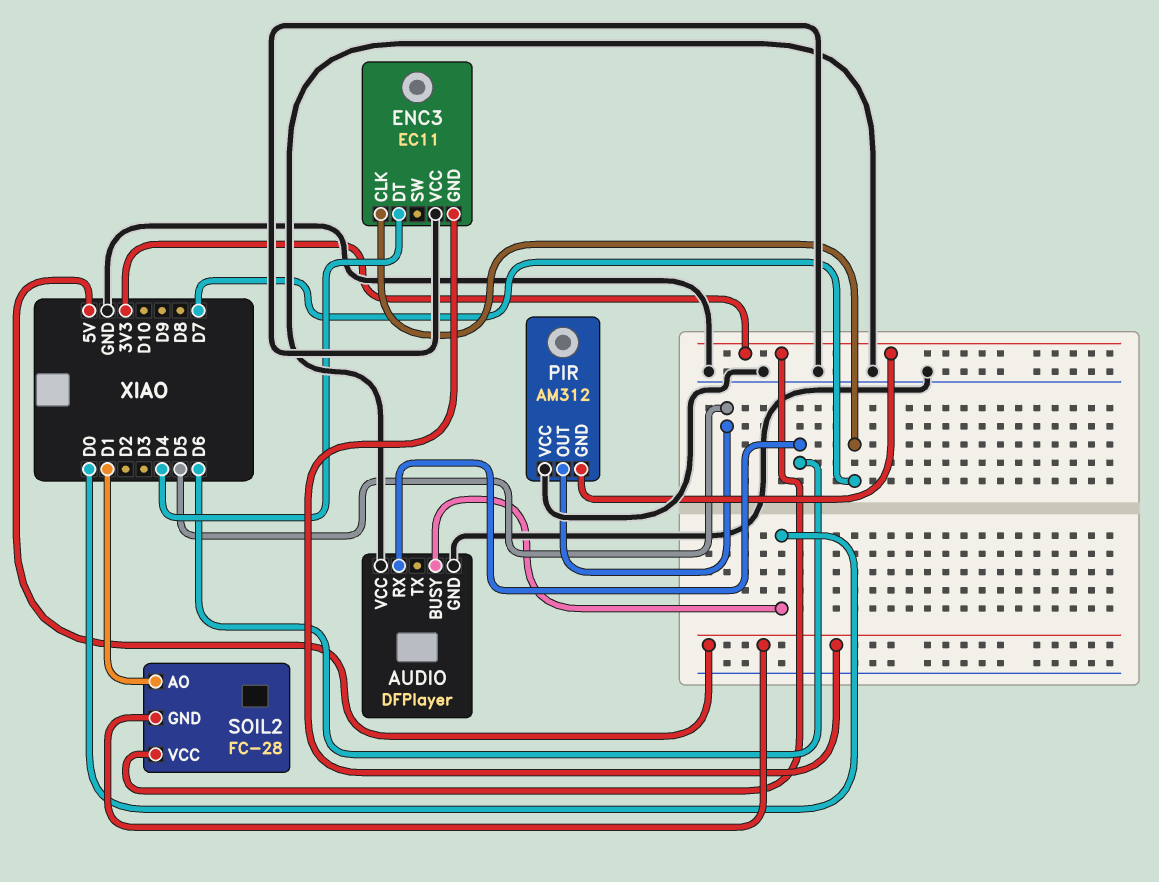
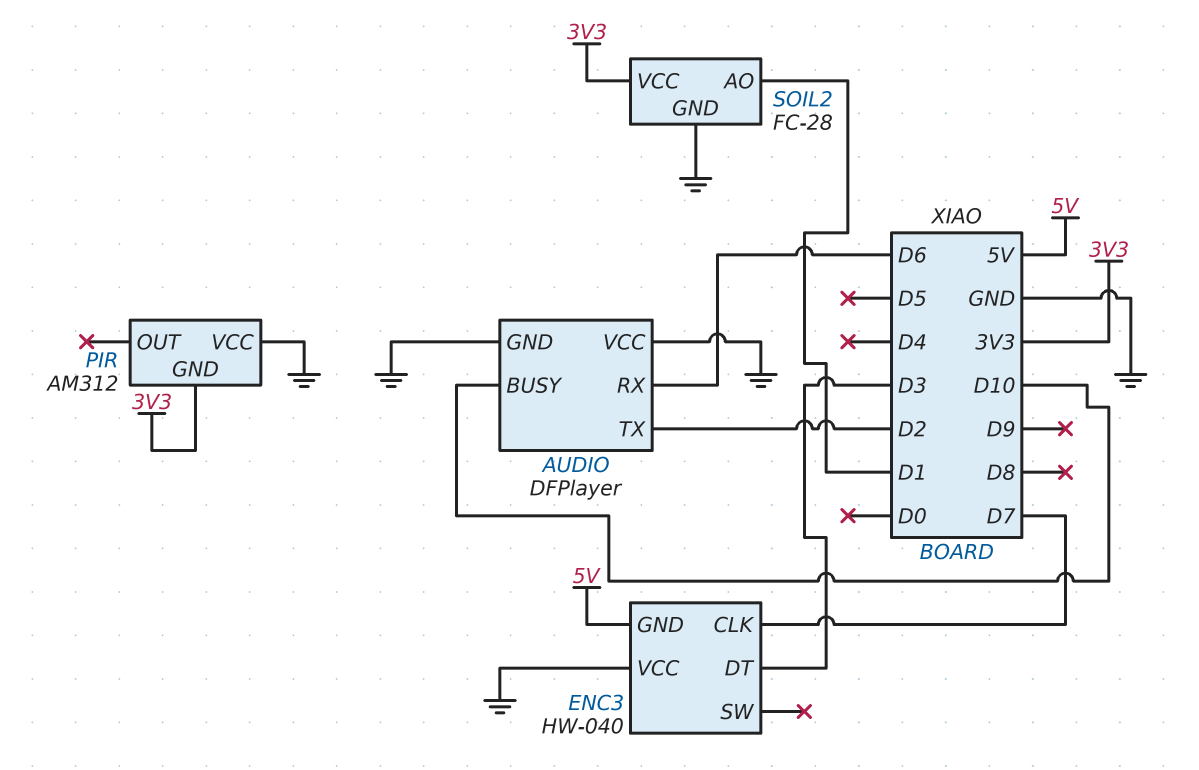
AUDIO pin BUSY: D0 -> D10
AUDIO pin TX: none -> D2
ENC3: EC11 -> HW-040
ENC3 pin DT: D4 -> D3
PIR pin OUT: D5 -> none
SOIL2 pin GND: 5V -> GND

